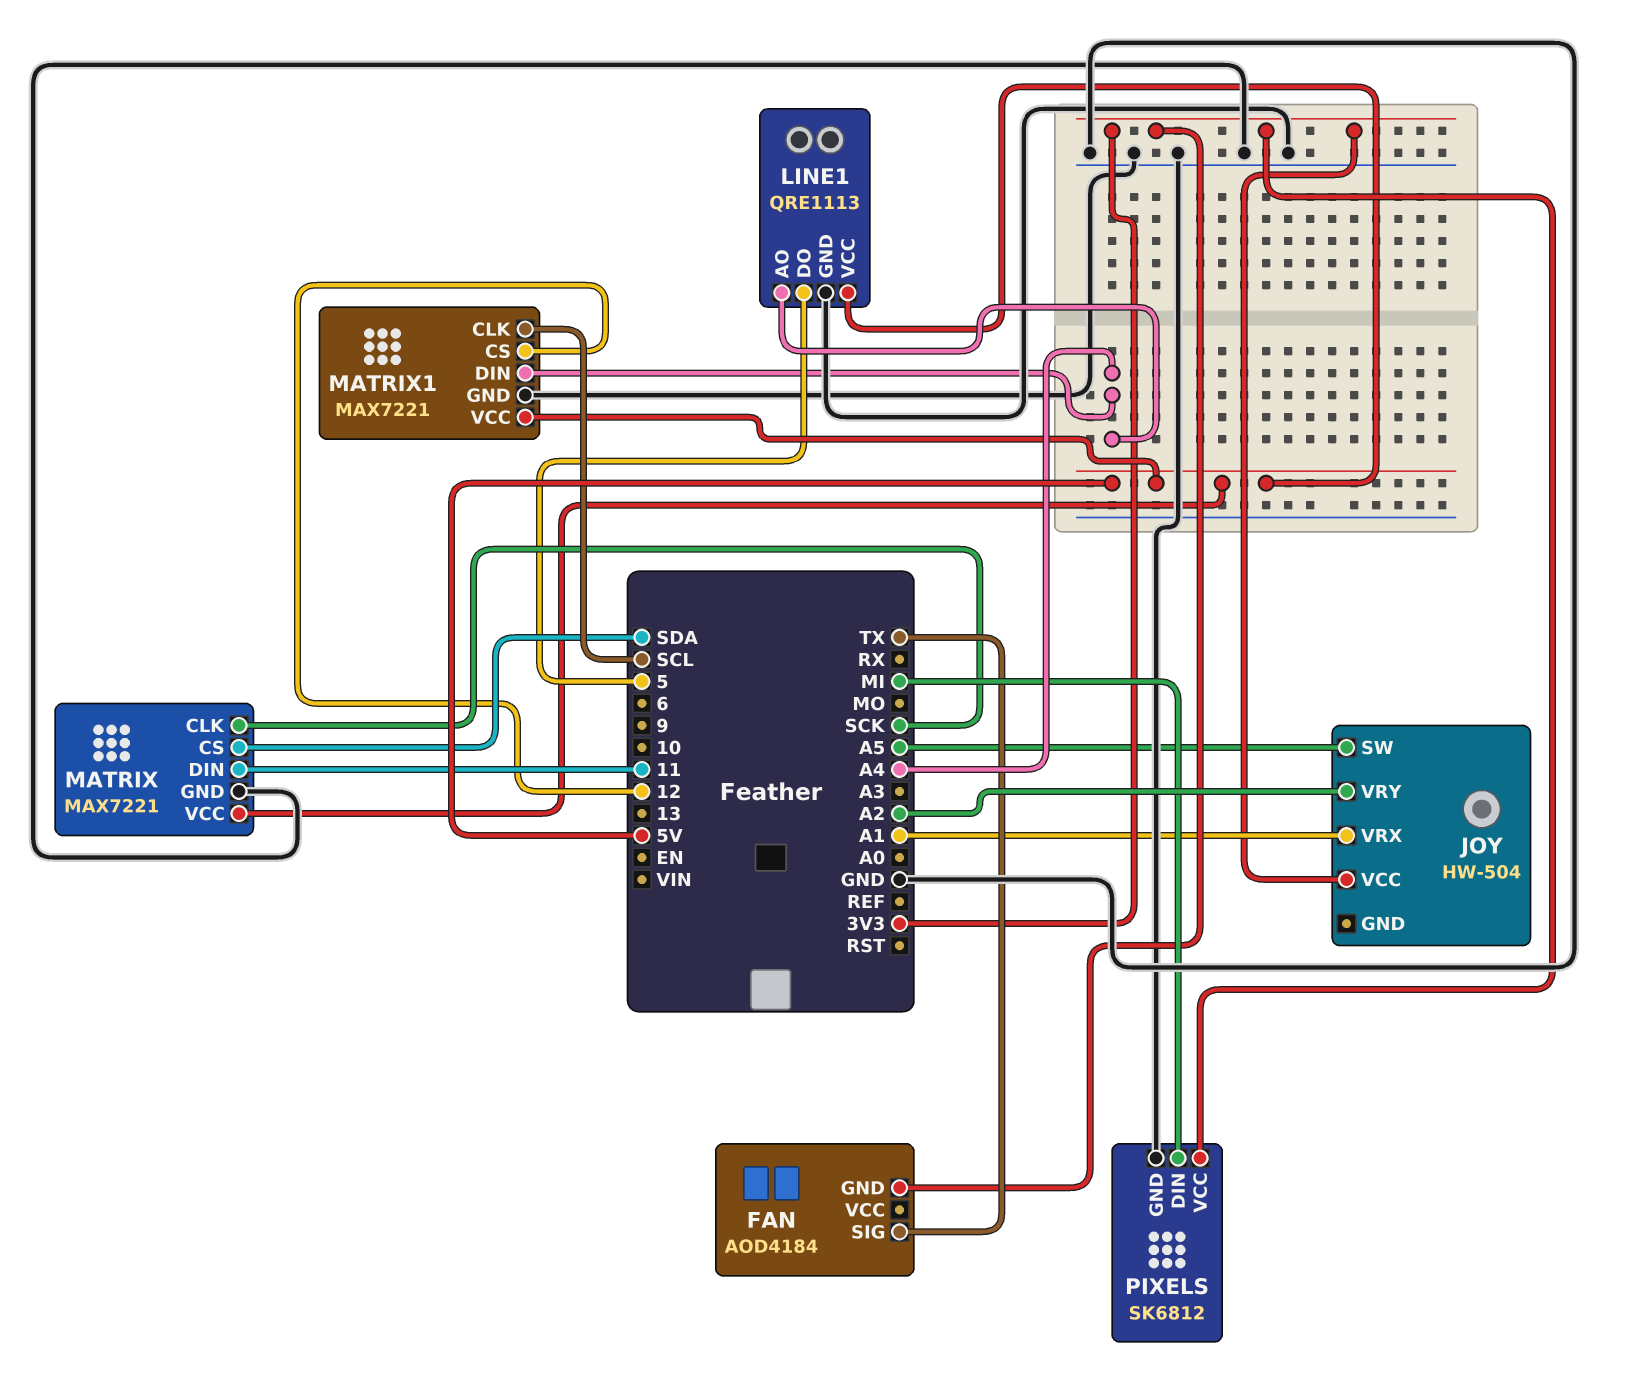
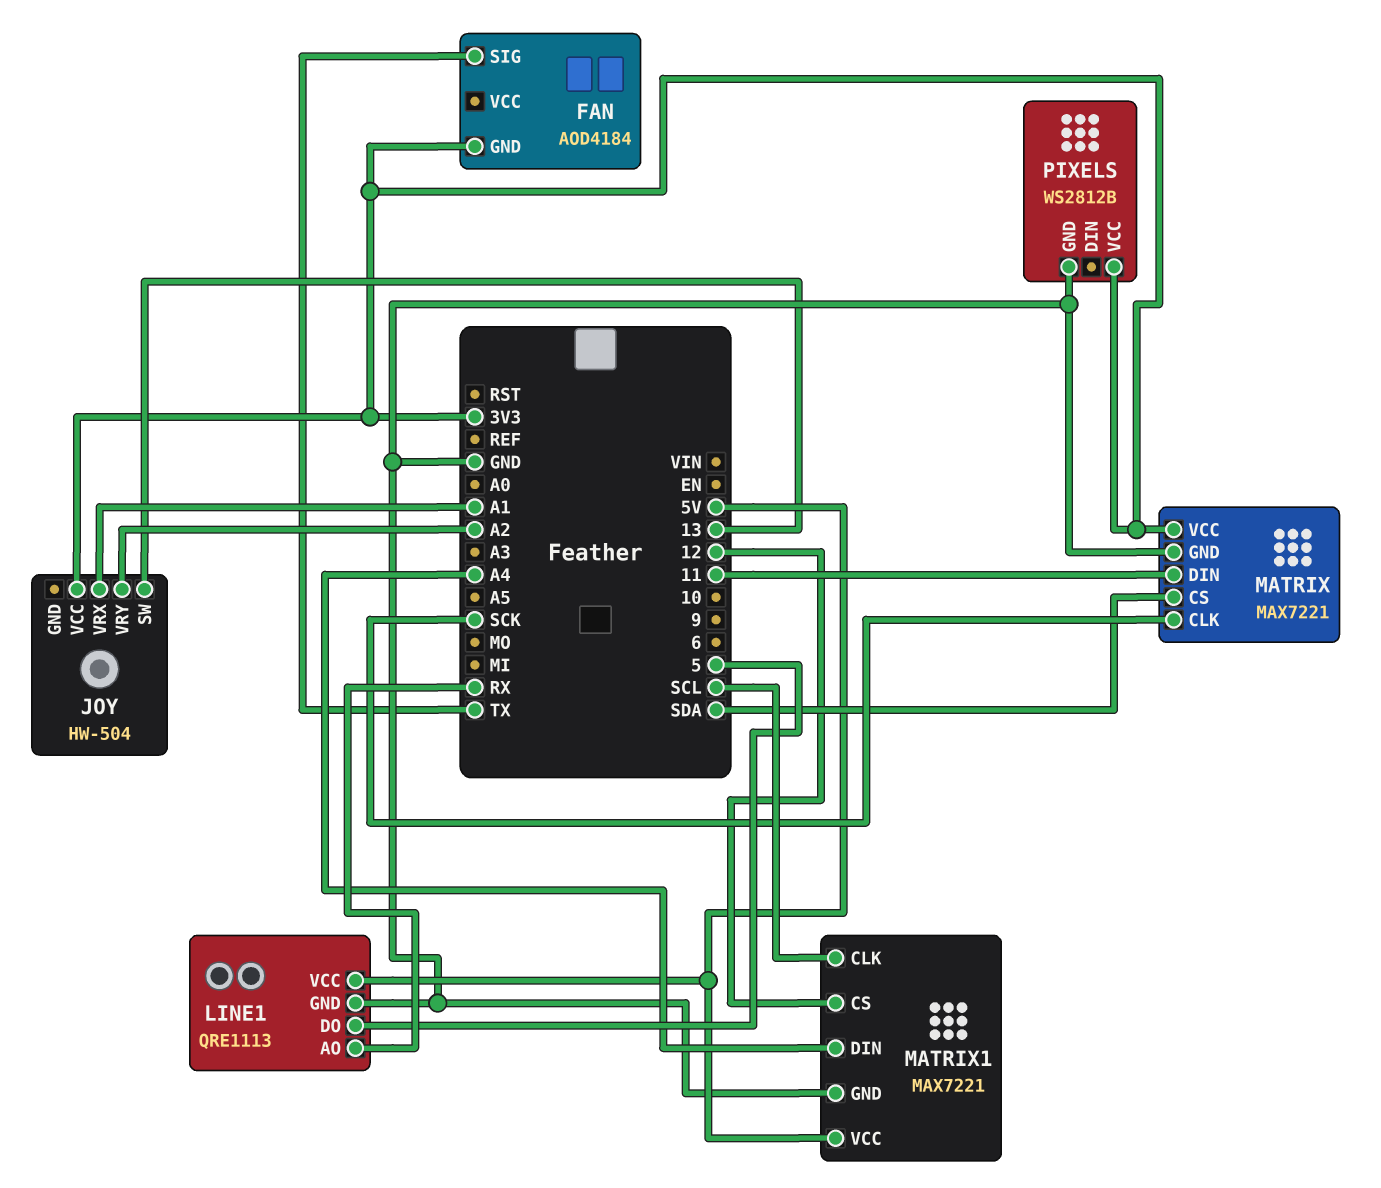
JOY pin SW: A5 -> 13
LINE1 pin AO: A4 -> RX
MATRIX pin VCC: 5V -> 3V3
PIXELS: SK6812 -> WS2812B
PIXELS pin DIN: MI -> none

